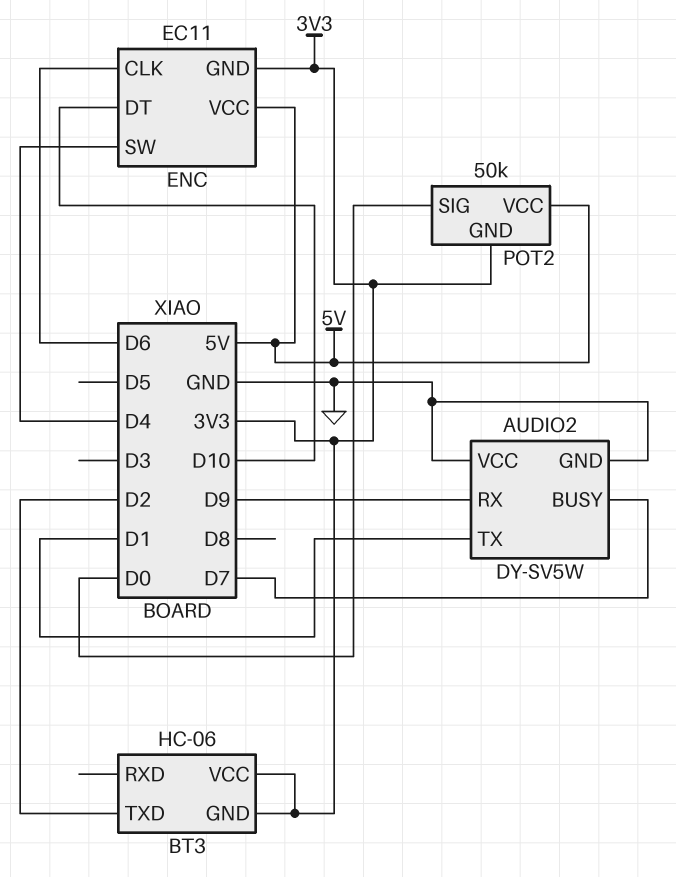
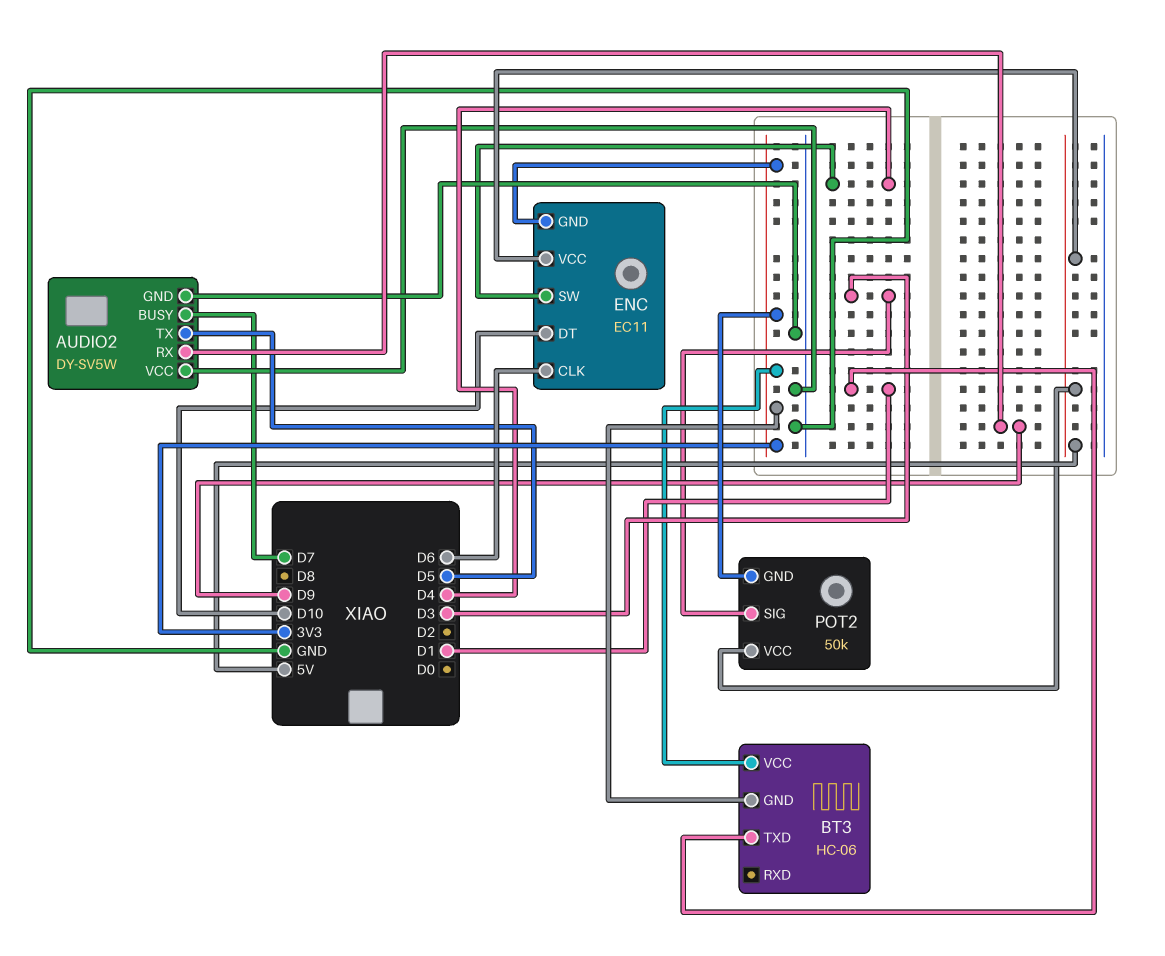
AUDIO2 pin TX: D1 -> D5
BT3 pin TXD: D2 -> D1
POT2 pin SIG: D0 -> D3

